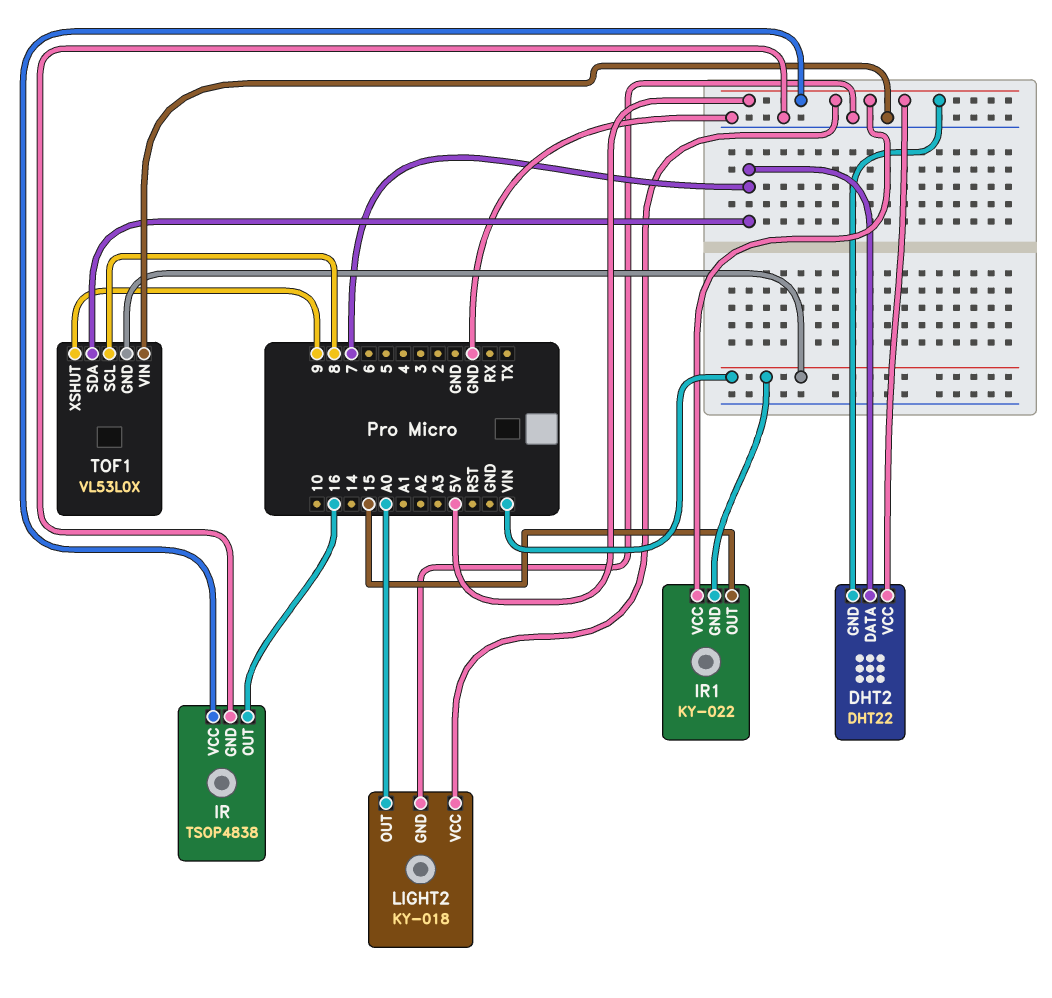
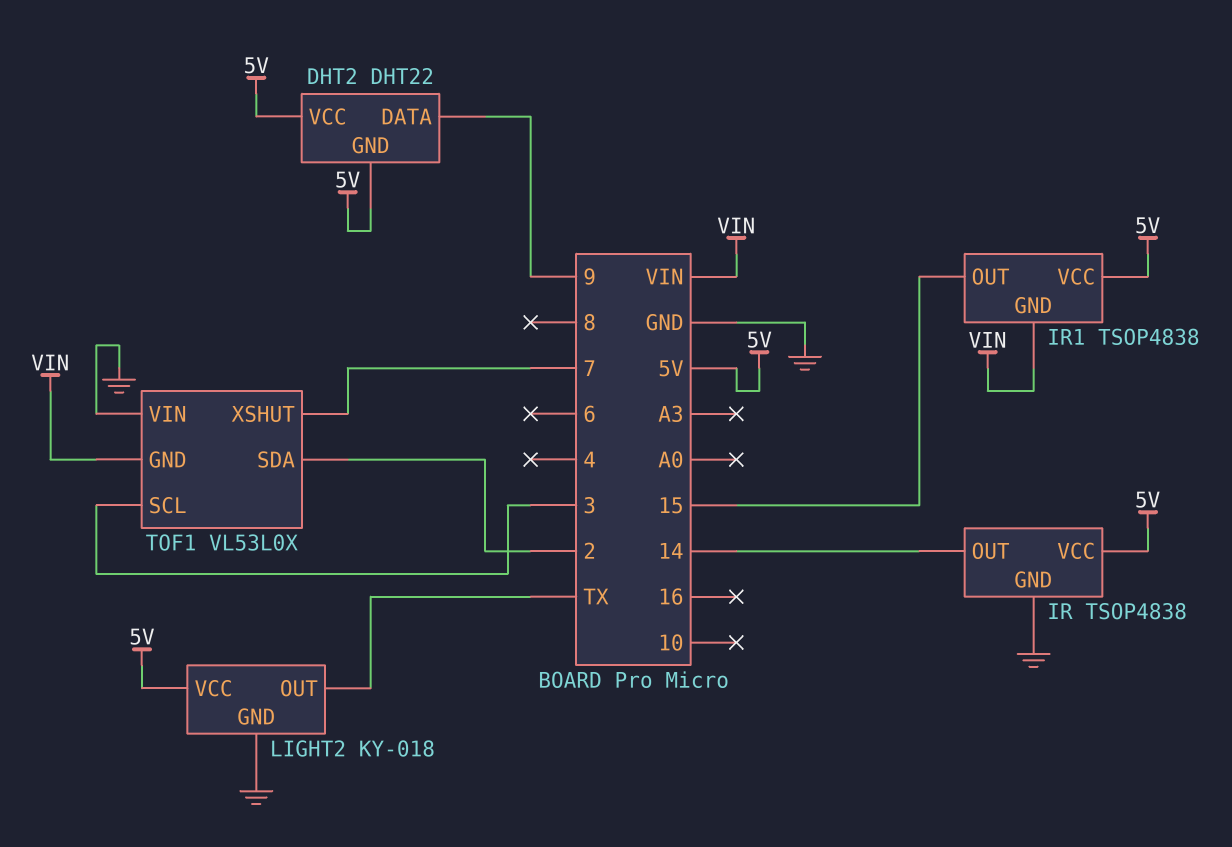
DHT2 pin DATA: 7 -> 9
IR pin OUT: 16 -> 14
IR1: KY-022 -> TSOP4838
LIGHT2 pin OUT: A0 -> TX
TOF1 pin SCL: 8 -> 3
TOF1 pin SDA: 7 -> 2
TOF1 pin XSHUT: 9 -> 7

